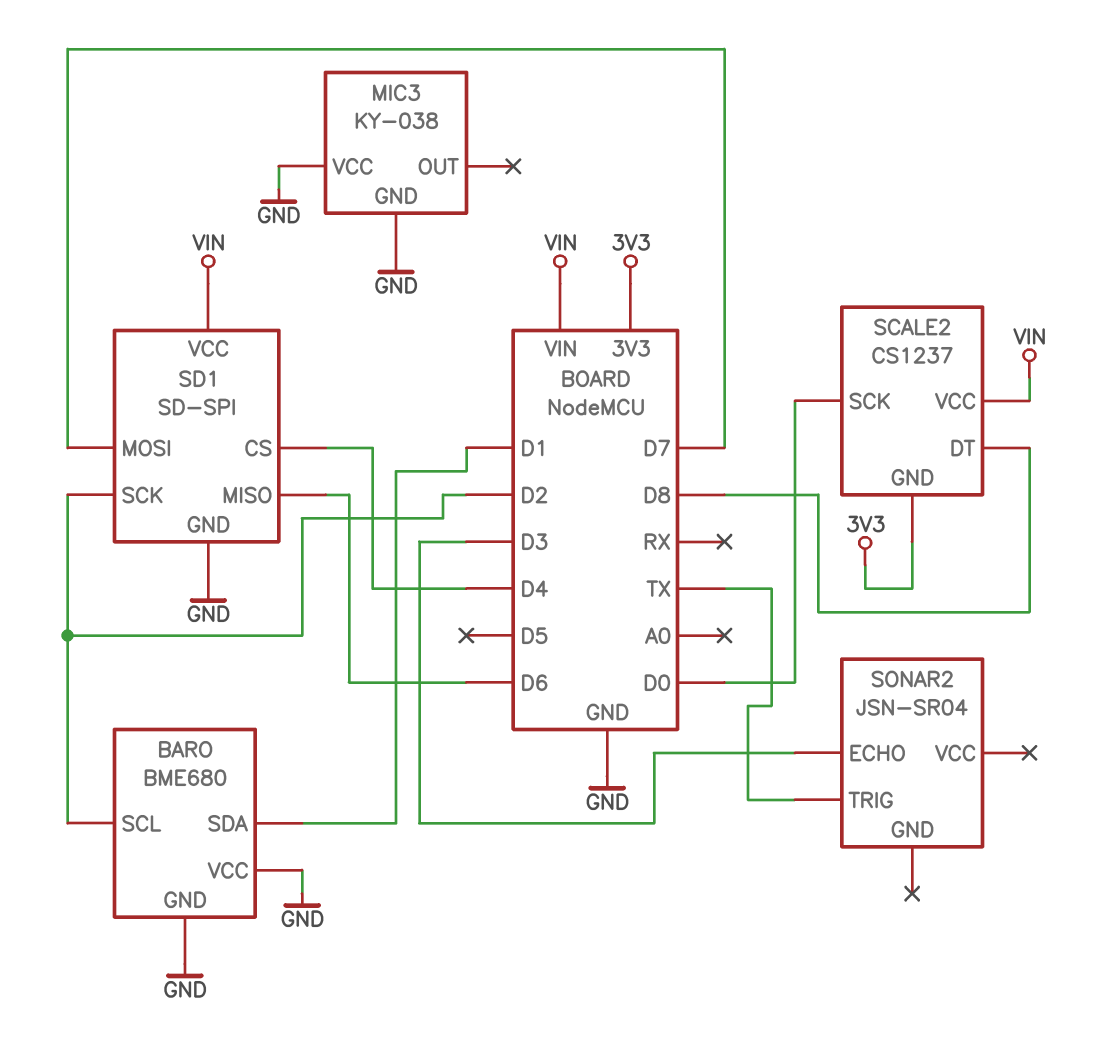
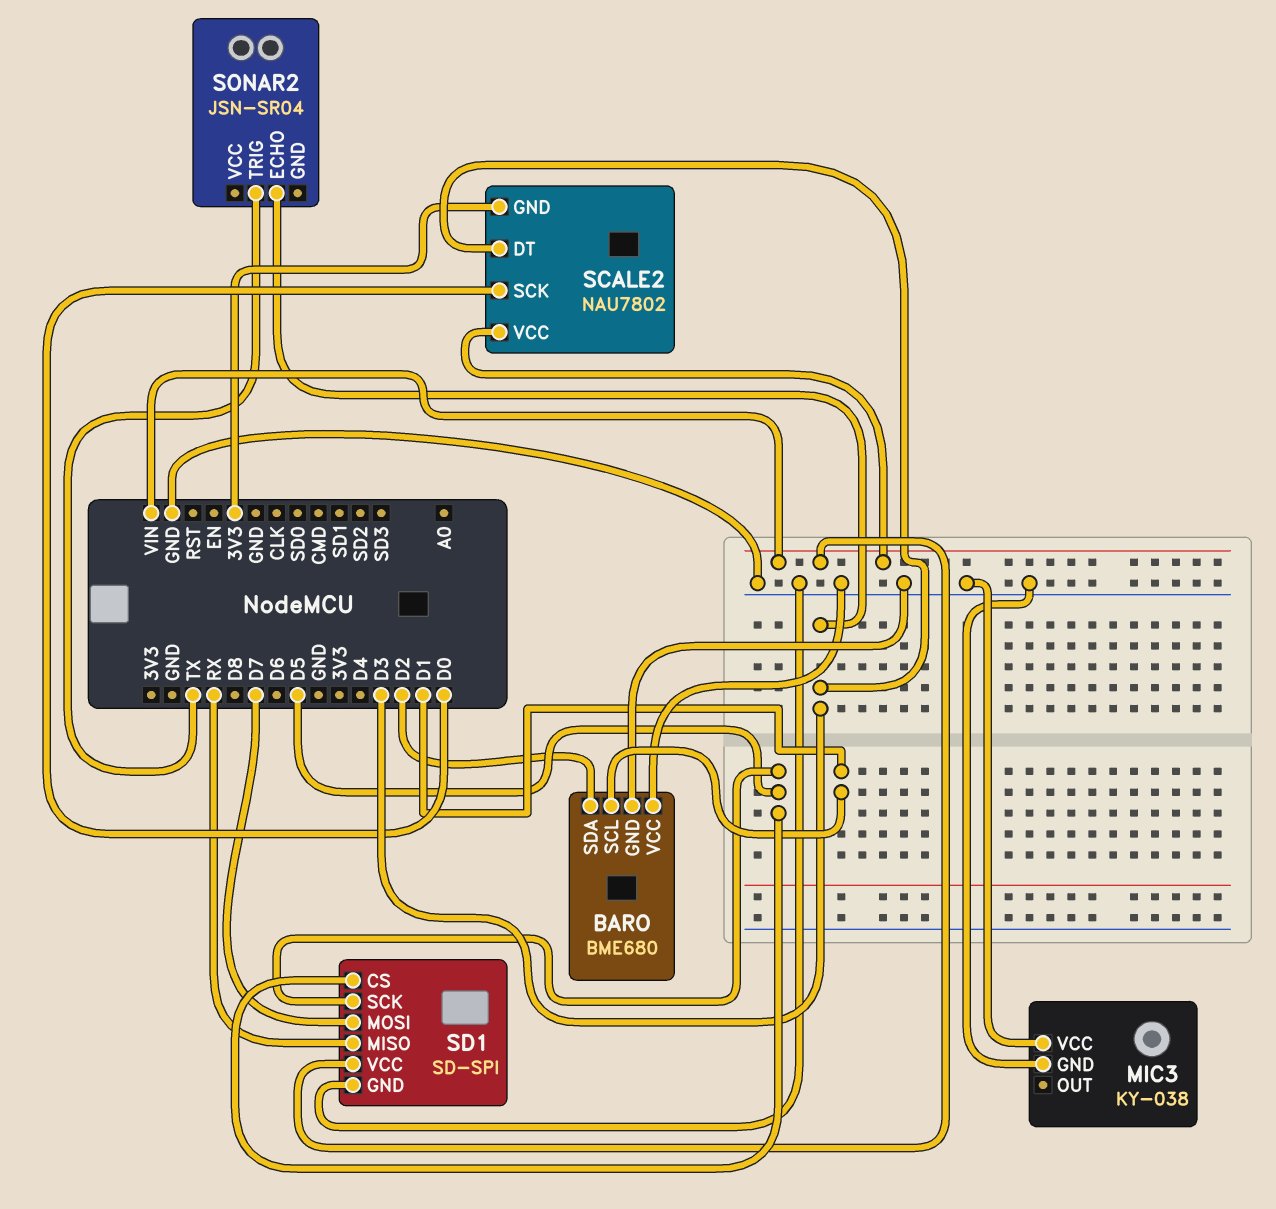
BARO pin SCL: D2 -> D1
BARO pin SDA: D1 -> D2
SCALE2: CS1237 -> NAU7802
SCALE2 pin DT: D8 -> D3
SD1 pin CS: D4 -> D5
SD1 pin MISO: D6 -> RX
SD1 pin SCK: D2 -> D5

